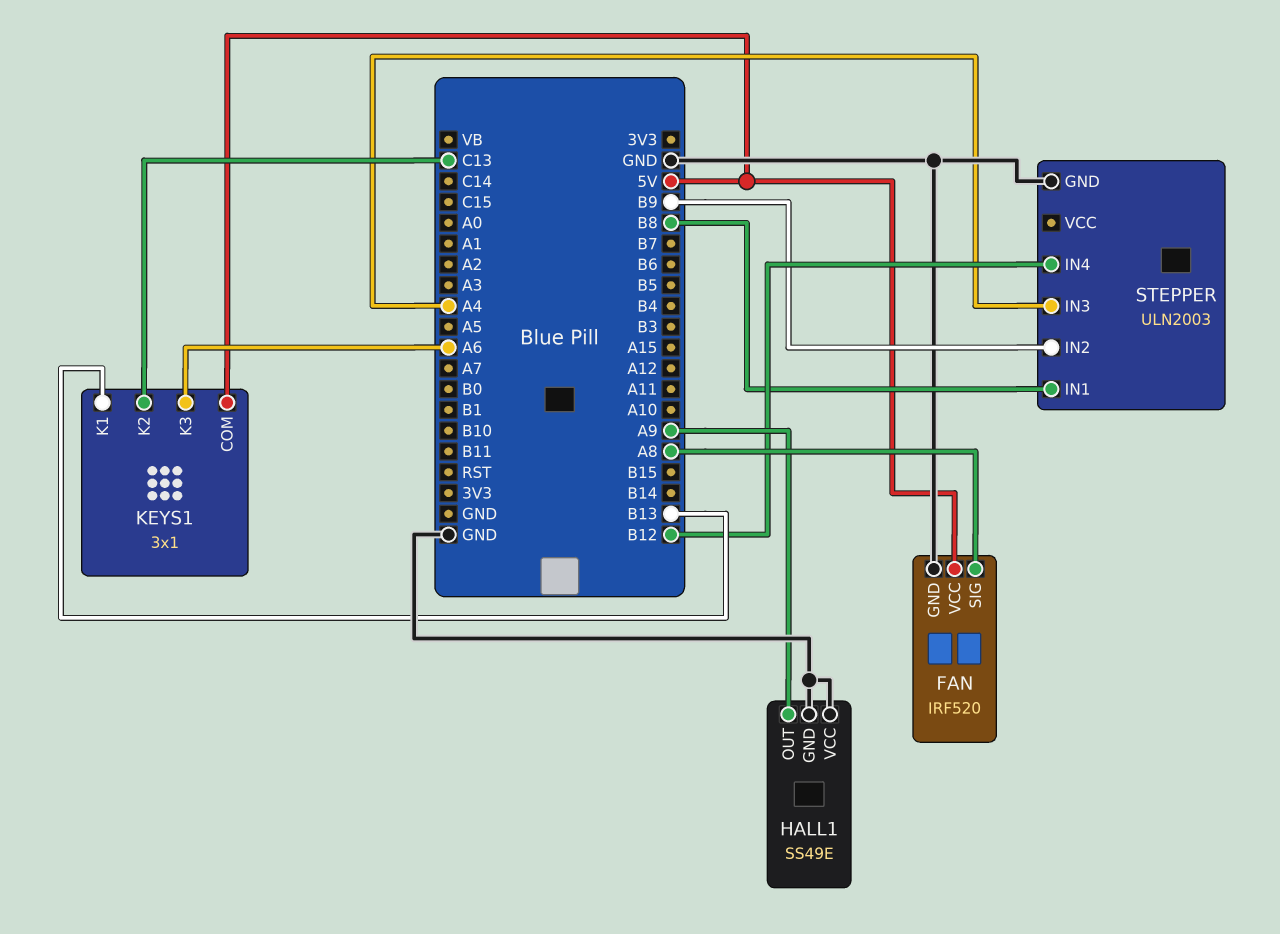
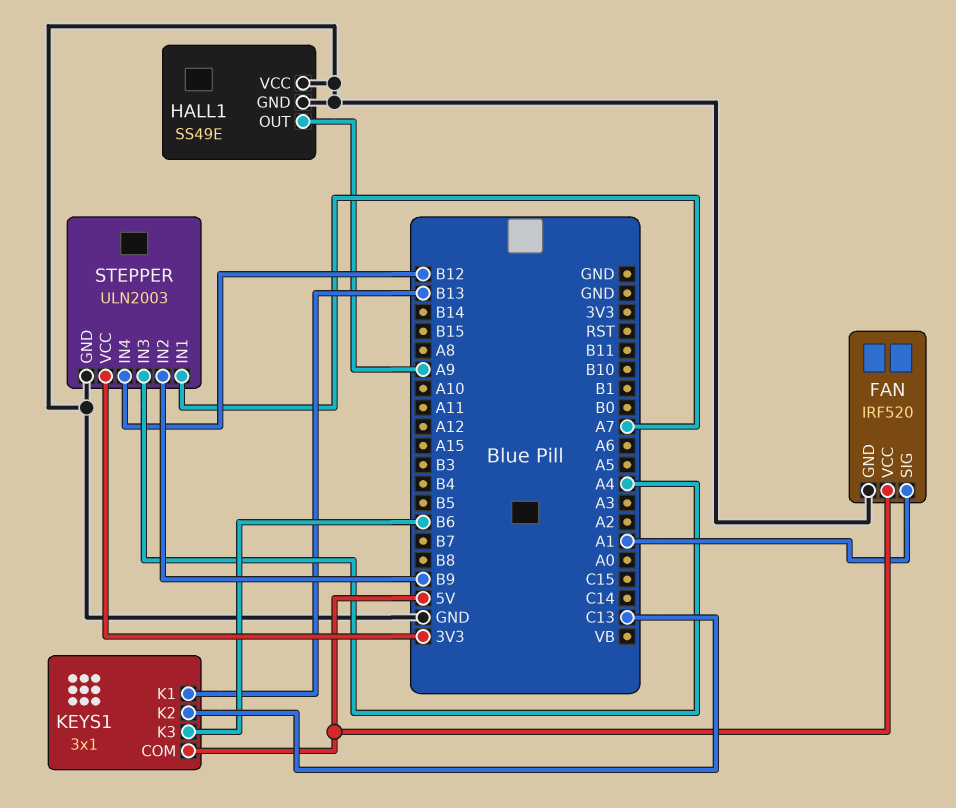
FAN pin SIG: A8 -> A1
KEYS1 pin K3: A6 -> B6
STEPPER pin IN1: B8 -> A7
STEPPER pin VCC: none -> 3V3

